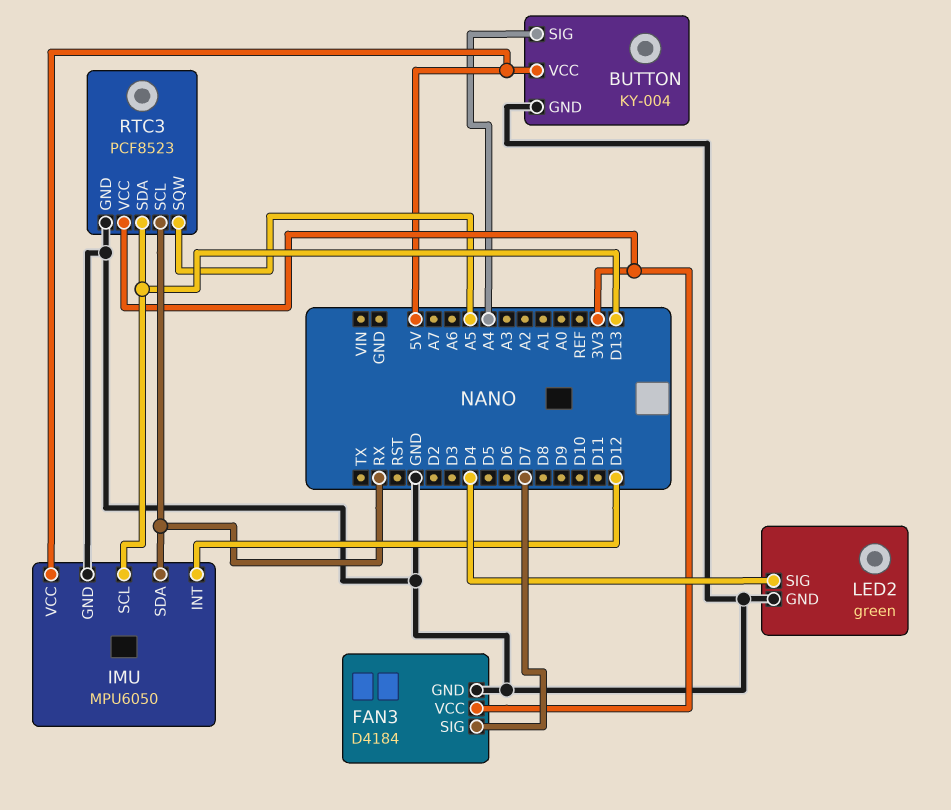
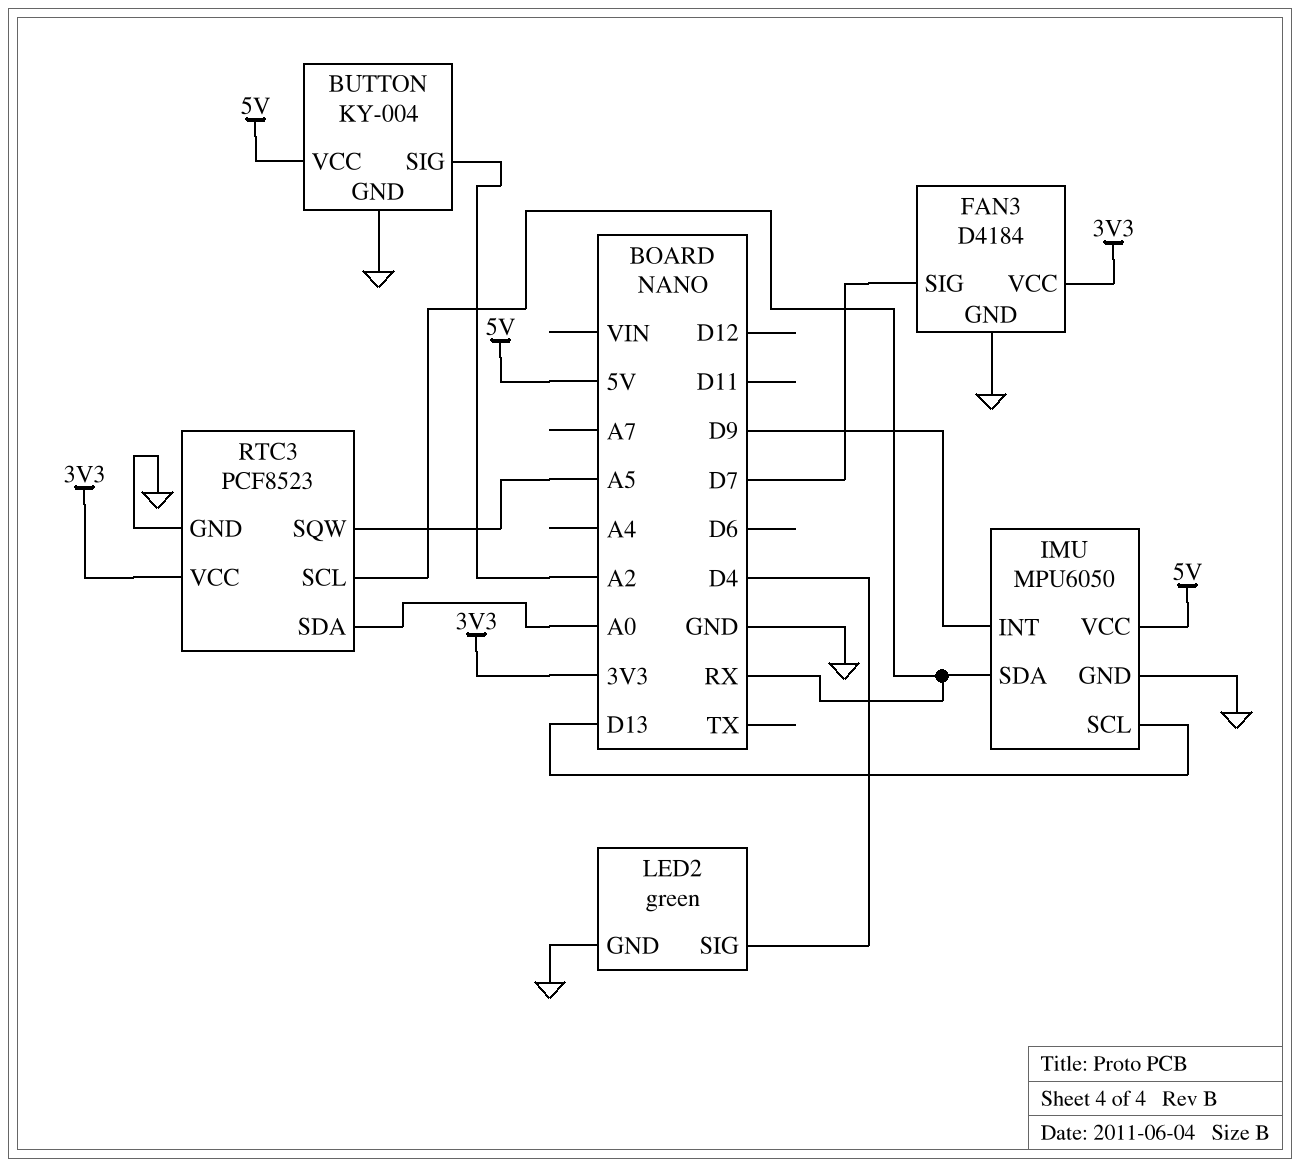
BUTTON pin SIG: A4 -> A2
IMU pin INT: D12 -> D9
RTC3 pin SDA: D13 -> A0

